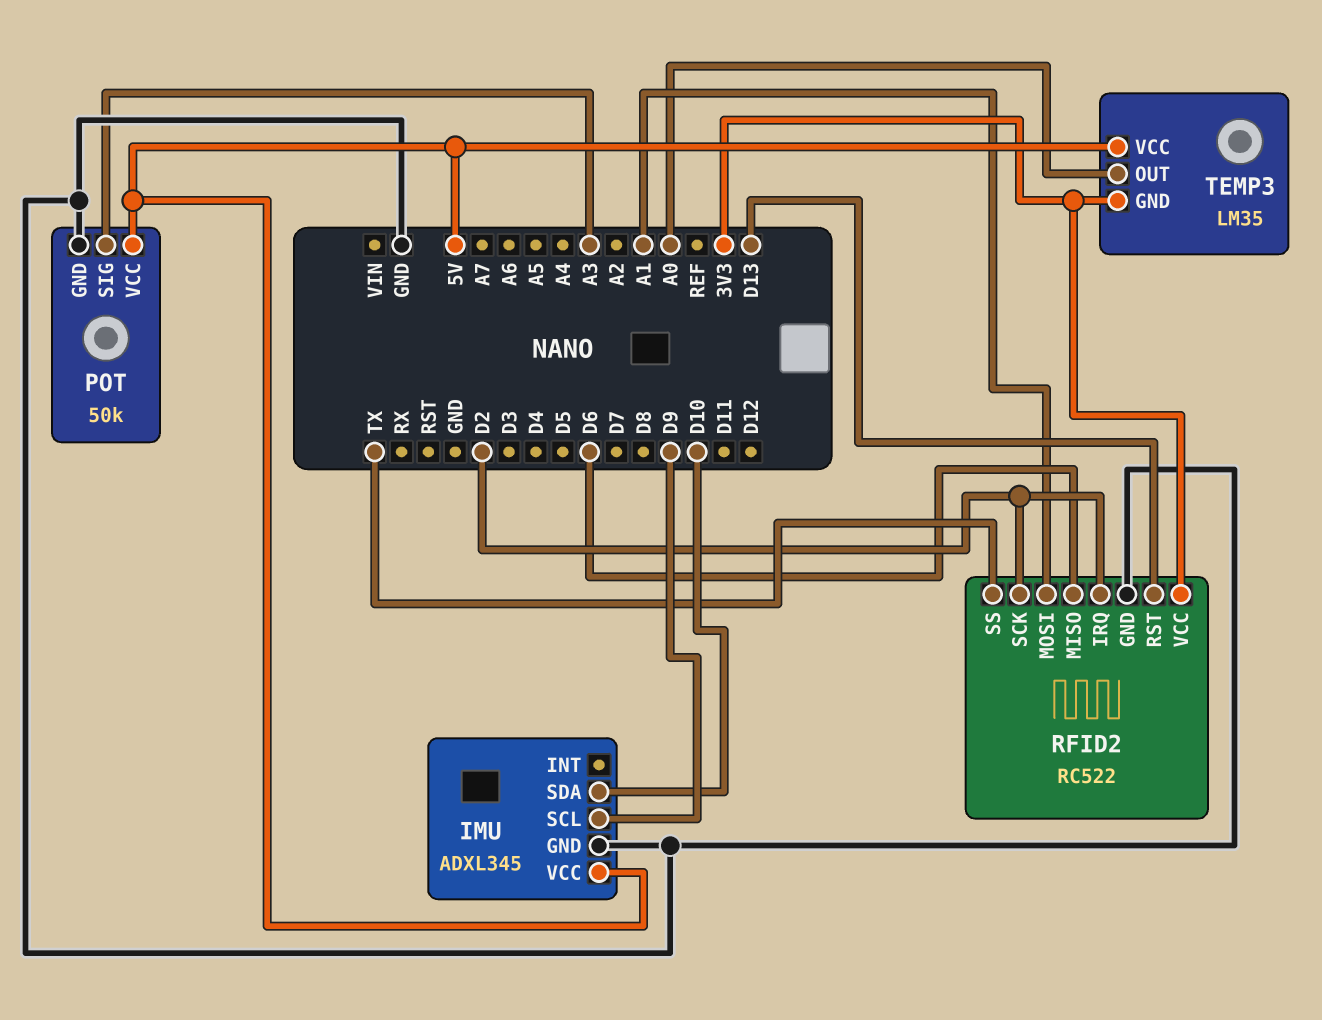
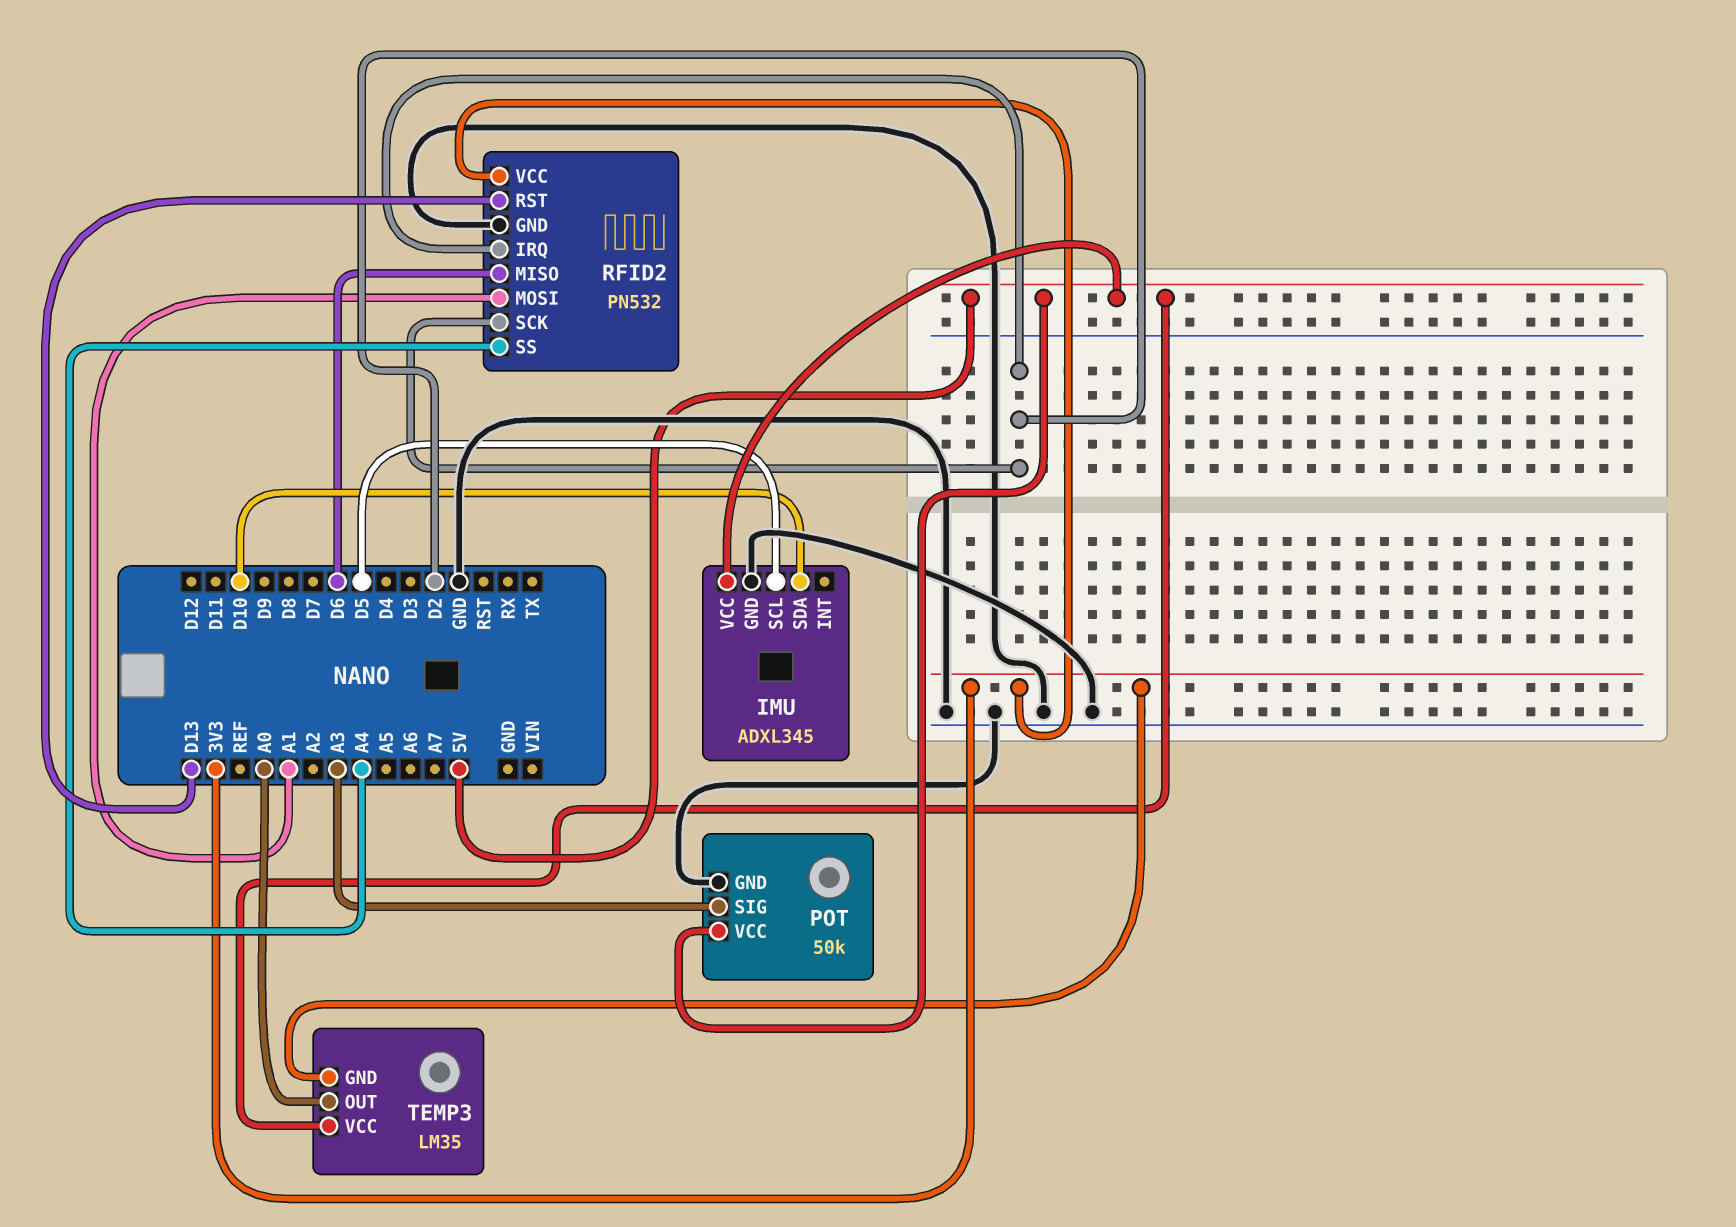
IMU pin SCL: D9 -> D5
RFID2: RC522 -> PN532
RFID2 pin SS: TX -> A4

